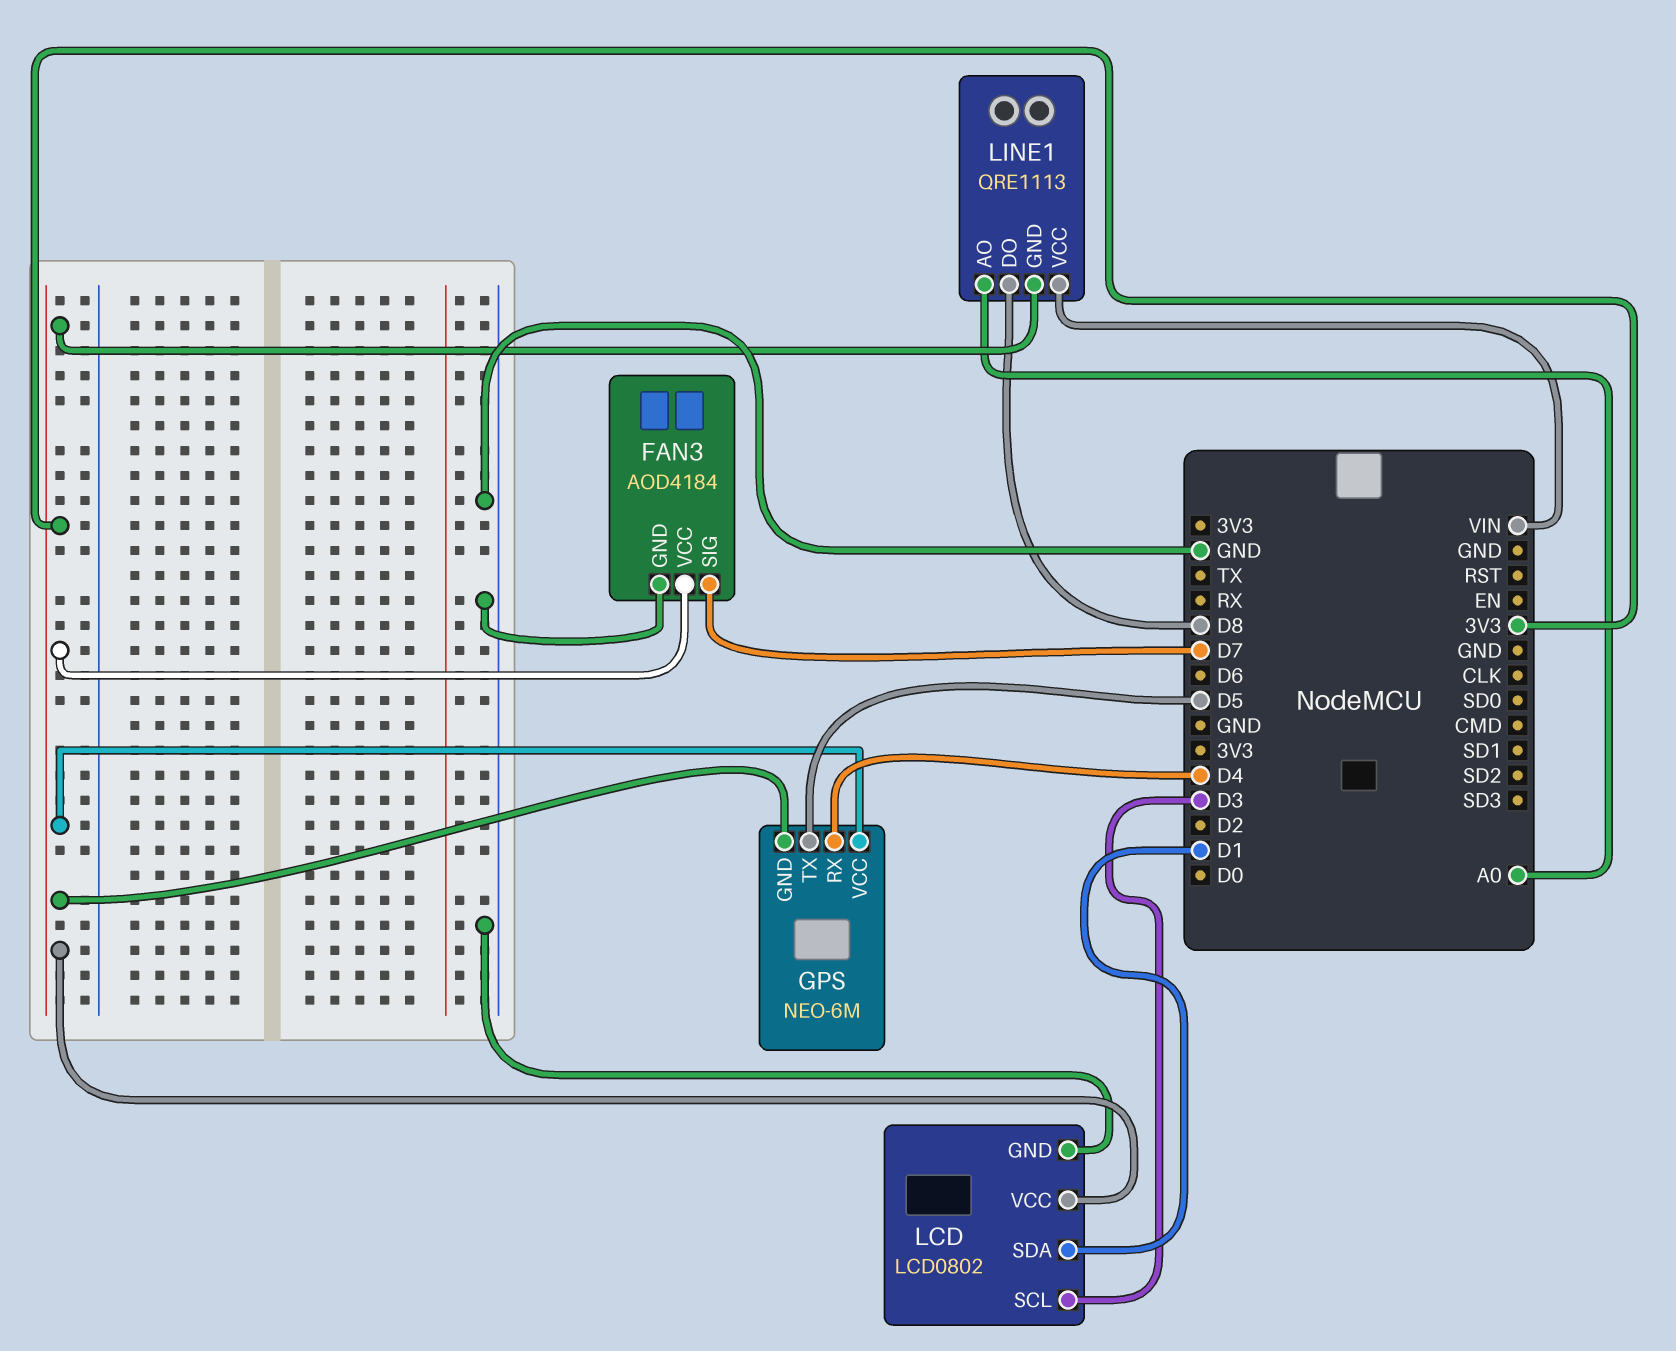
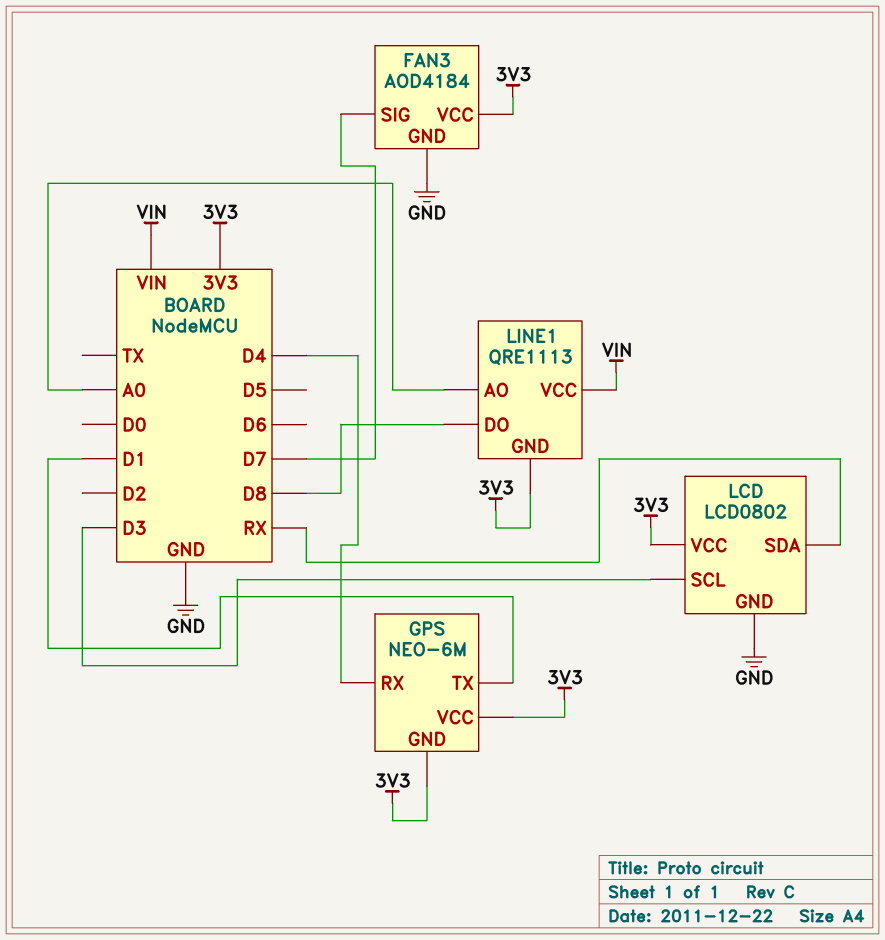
GPS pin TX: D5 -> D1
LCD pin SDA: D1 -> RX

